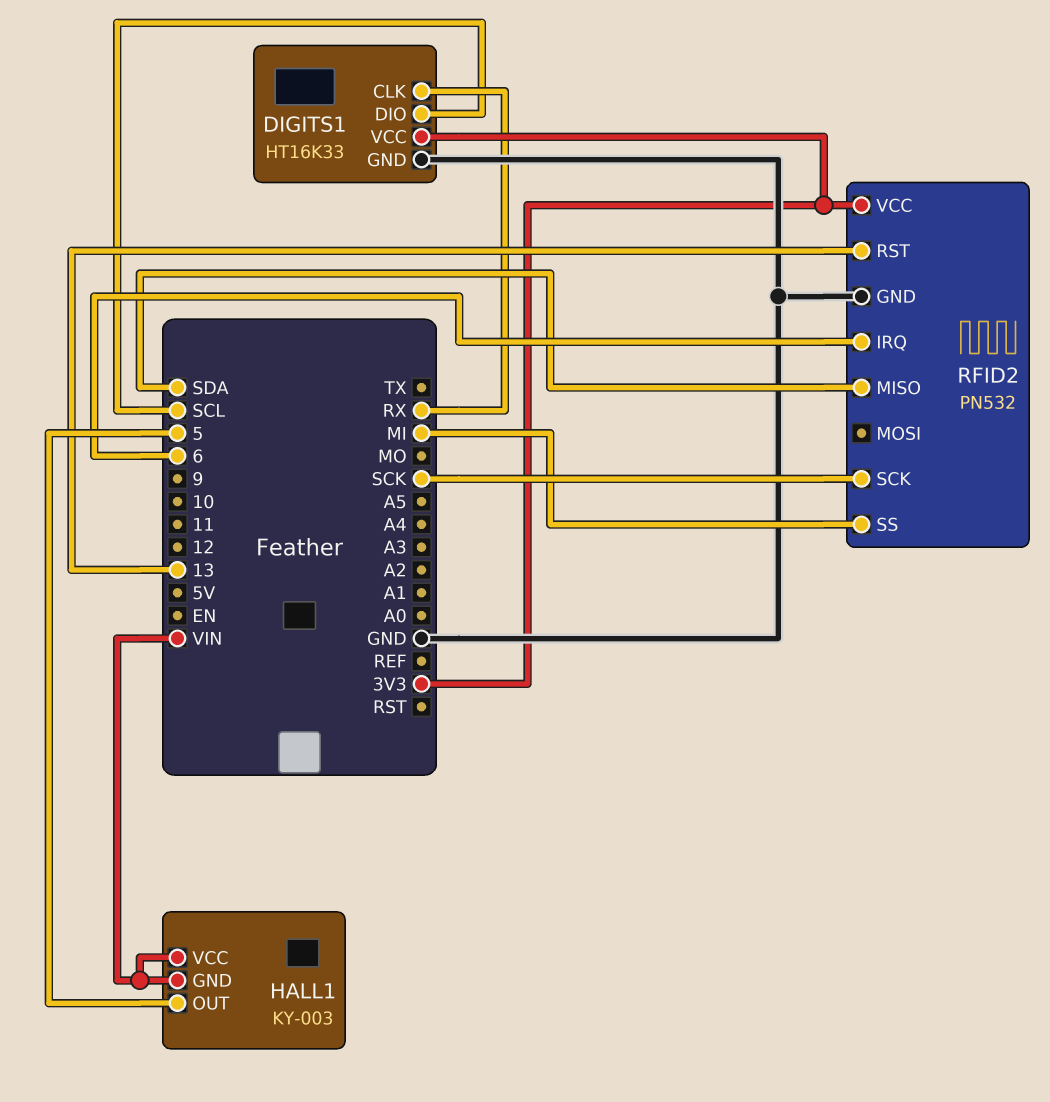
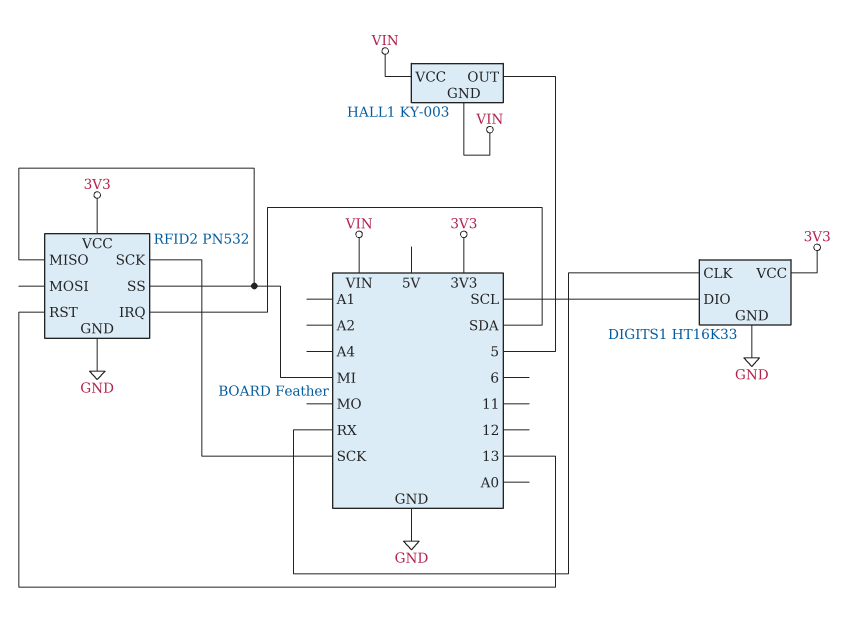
RFID2 pin IRQ: 6 -> SDA
RFID2 pin MISO: SDA -> MI

